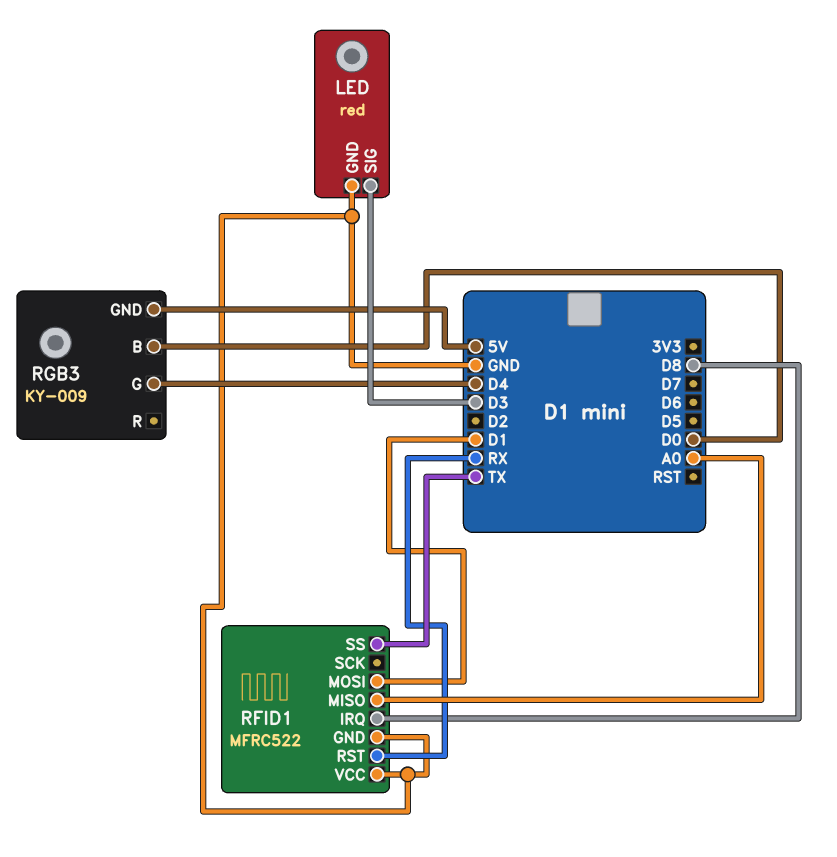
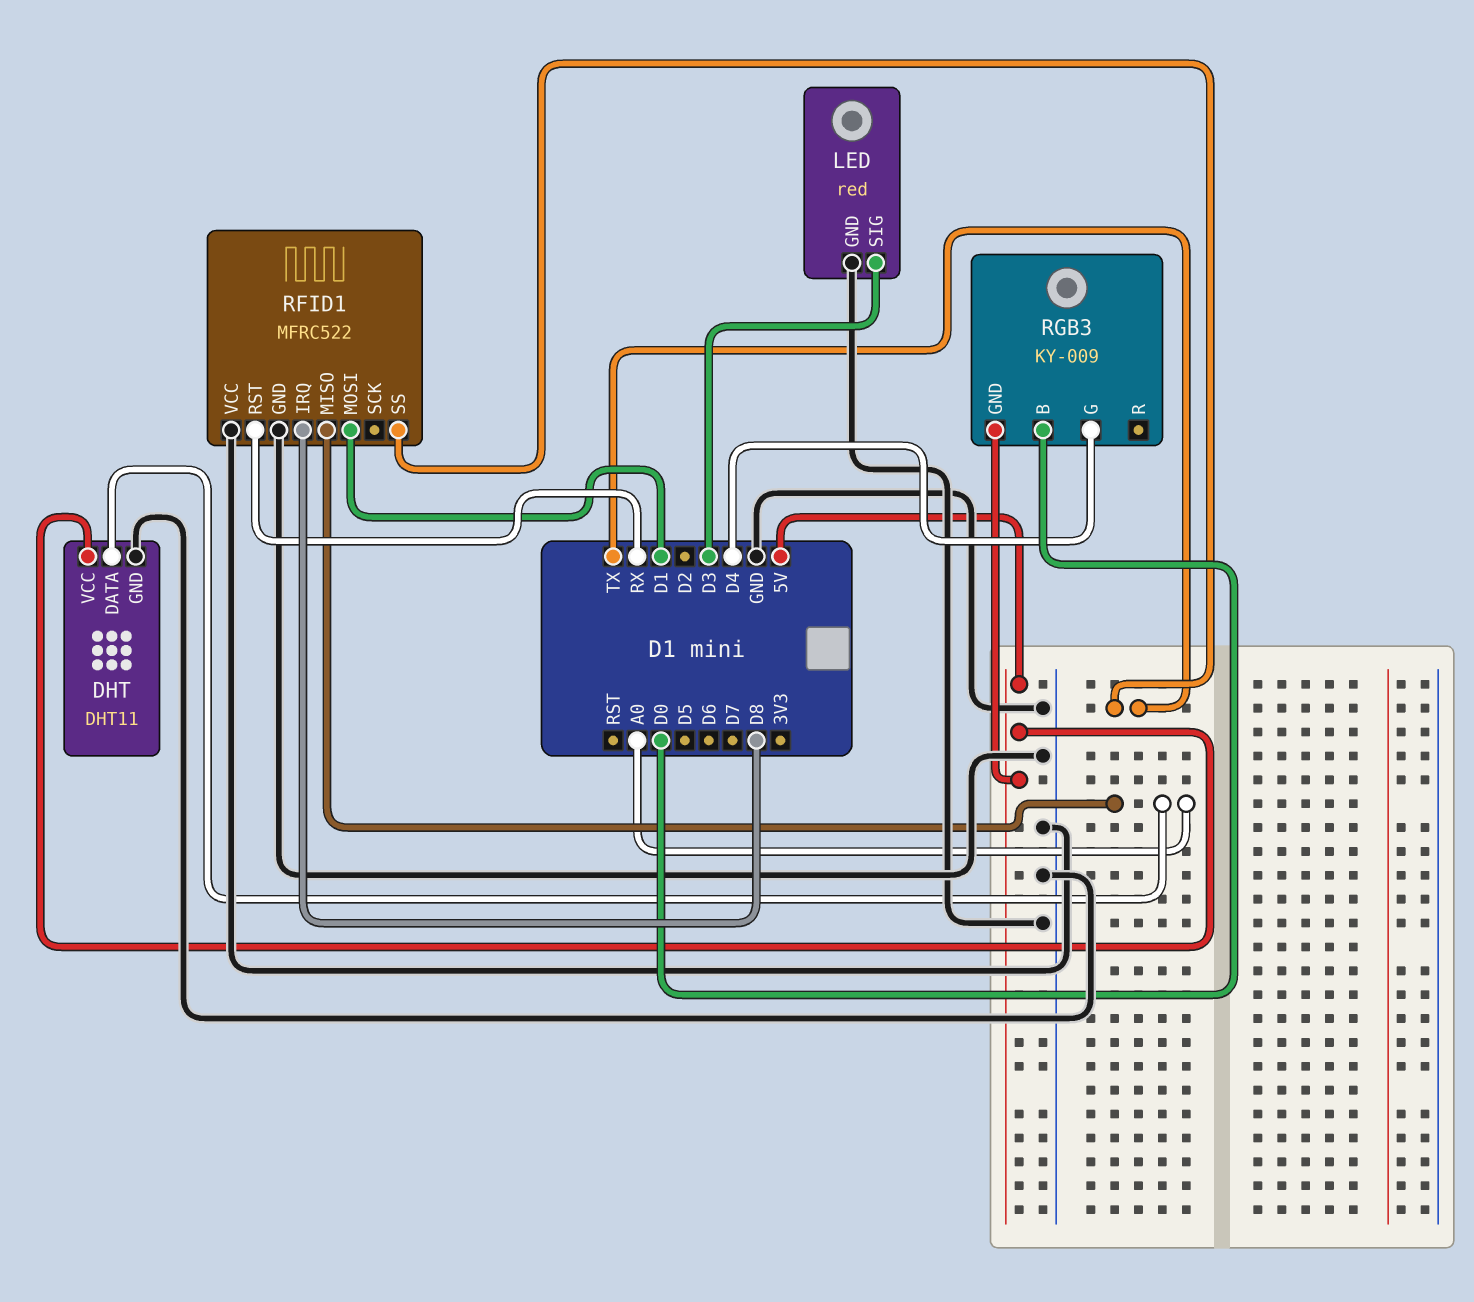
DHT: none -> DHT11
DHT pin DATA: none -> A0
DHT pin GND: none -> GND
DHT pin VCC: none -> 5V

